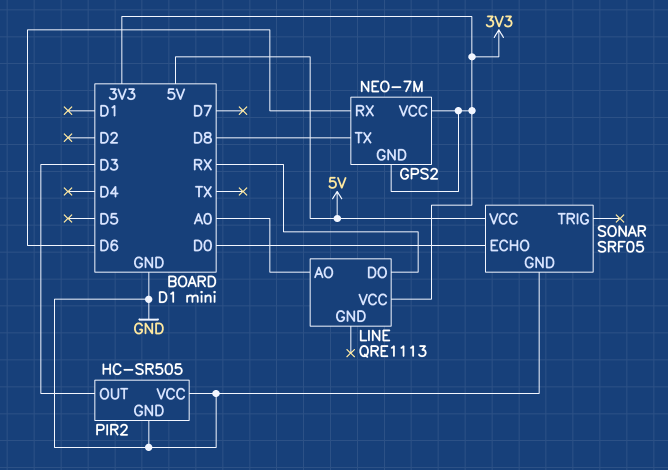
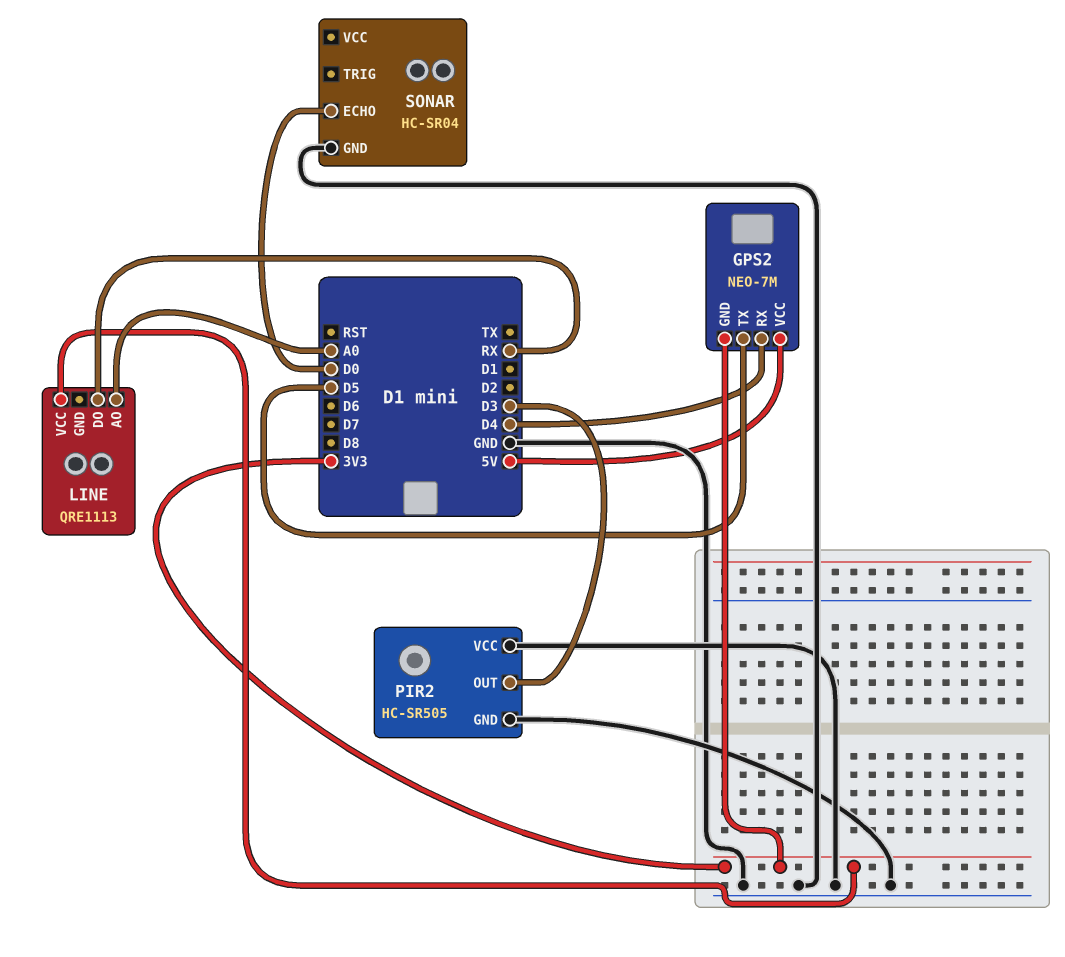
GPS2 pin RX: D6 -> D4
GPS2 pin TX: D8 -> D5
GPS2 pin VCC: 3V3 -> 5V
SONAR: SRF05 -> HC-SR04
SONAR pin VCC: 5V -> none

